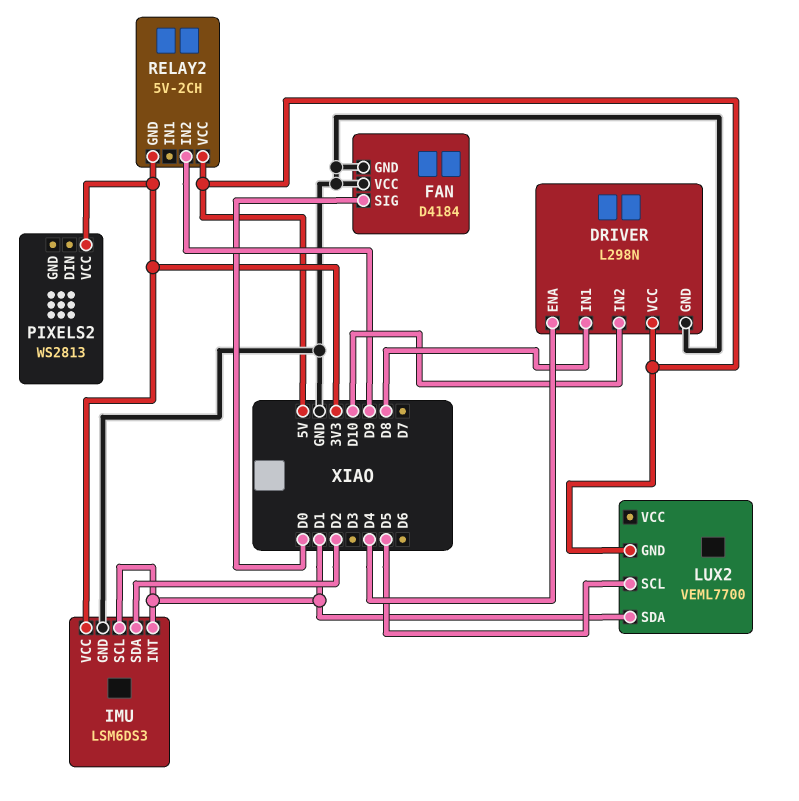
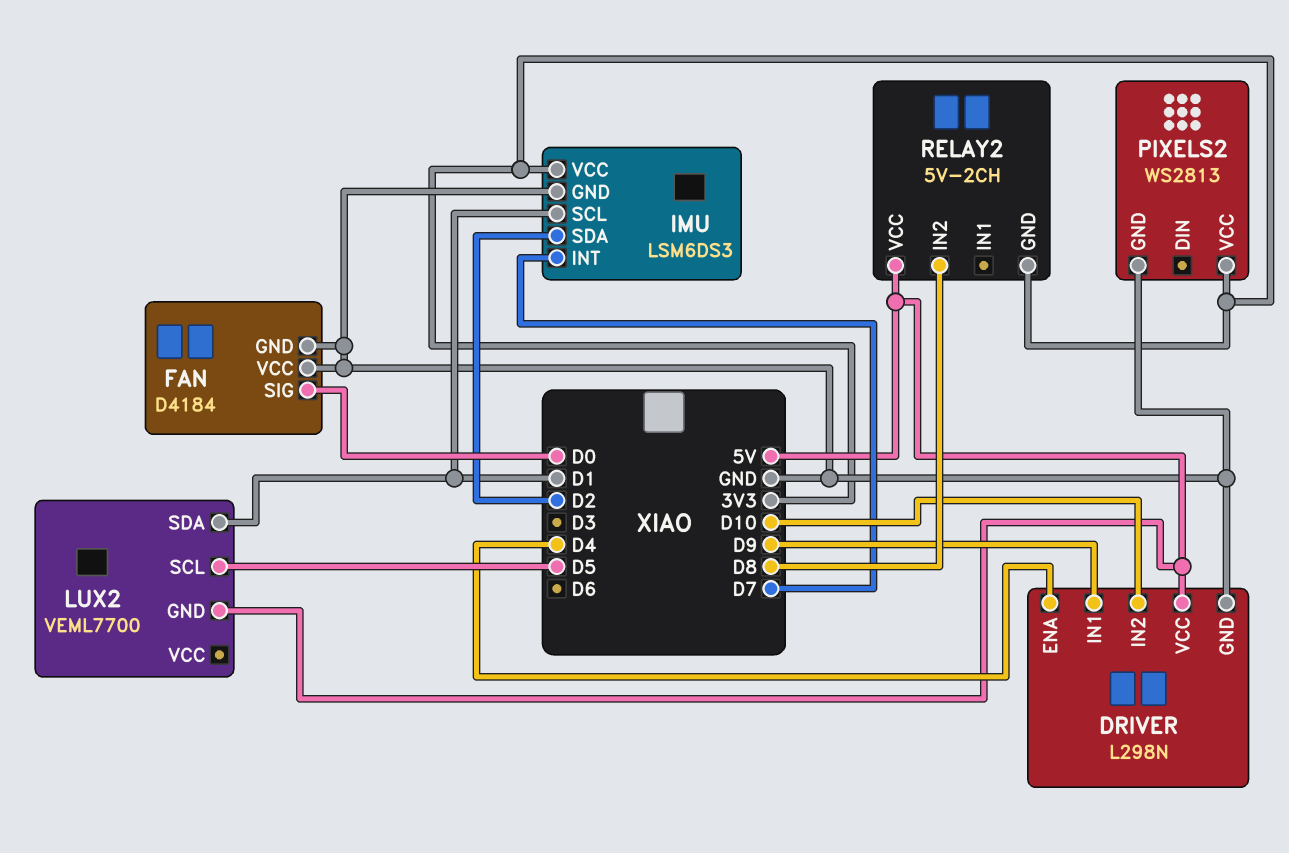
DRIVER pin IN1: D8 -> D9
IMU pin INT: D1 -> D7
PIXELS2 pin GND: none -> GND
RELAY2 pin IN2: D9 -> D8

